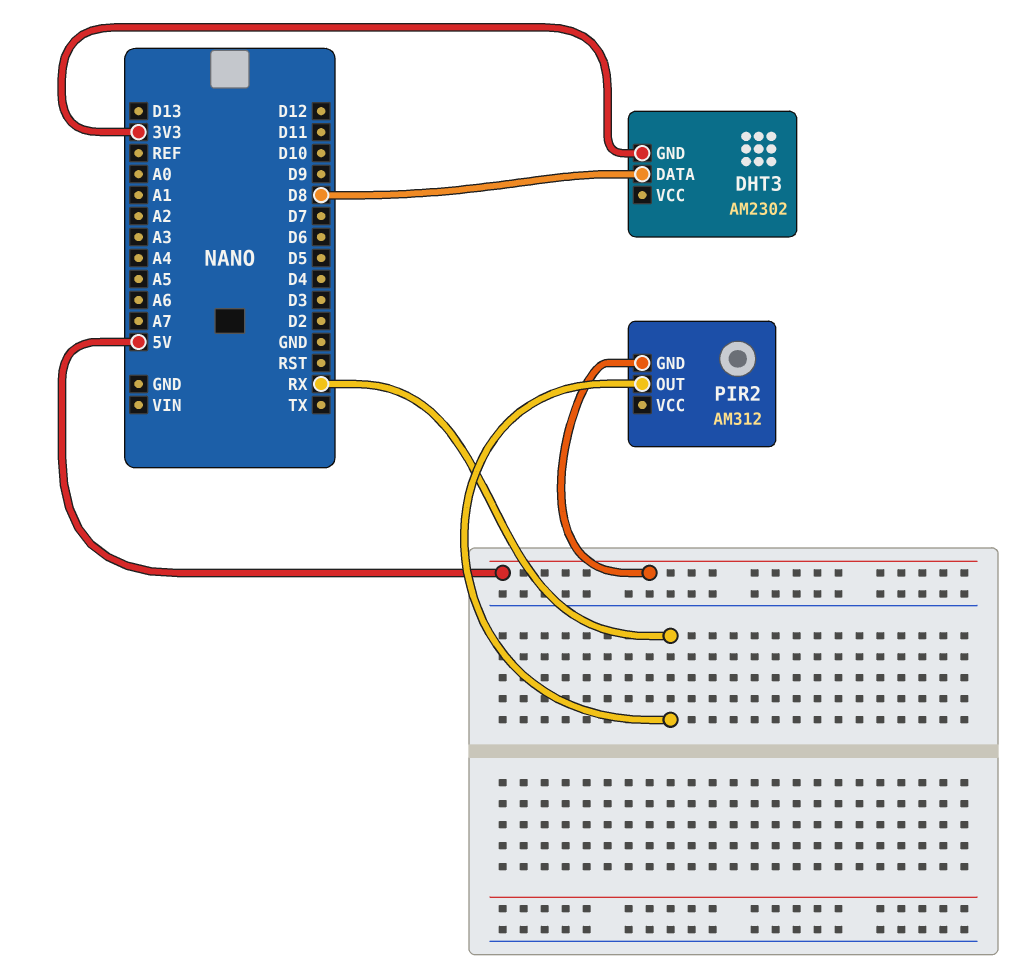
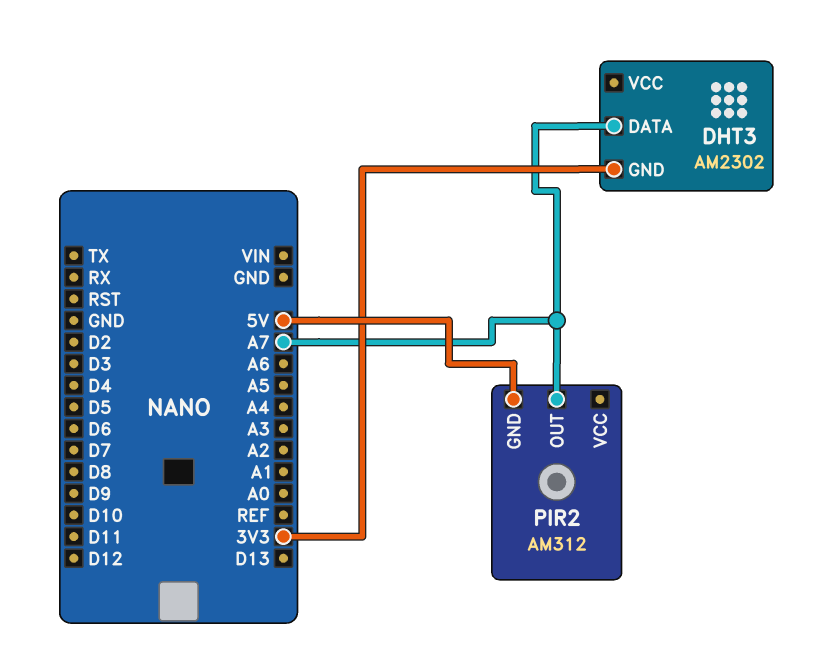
DHT3 pin DATA: D8 -> A7
PIR2 pin OUT: RX -> A7

